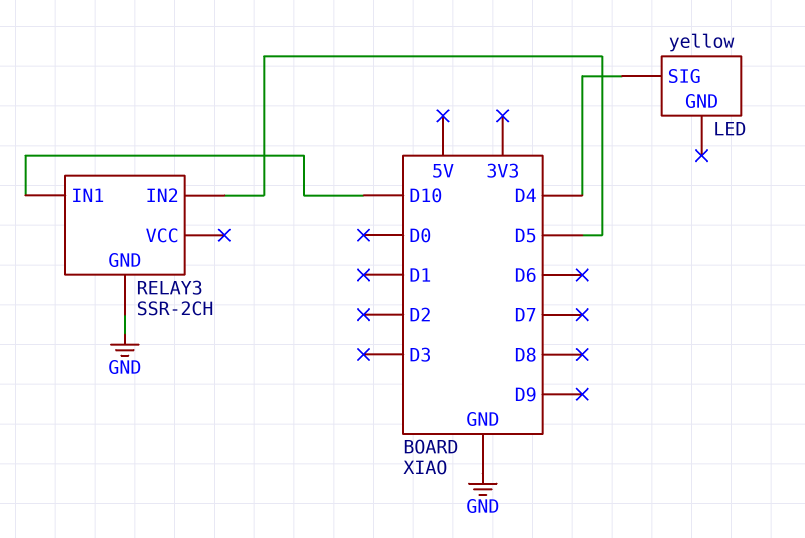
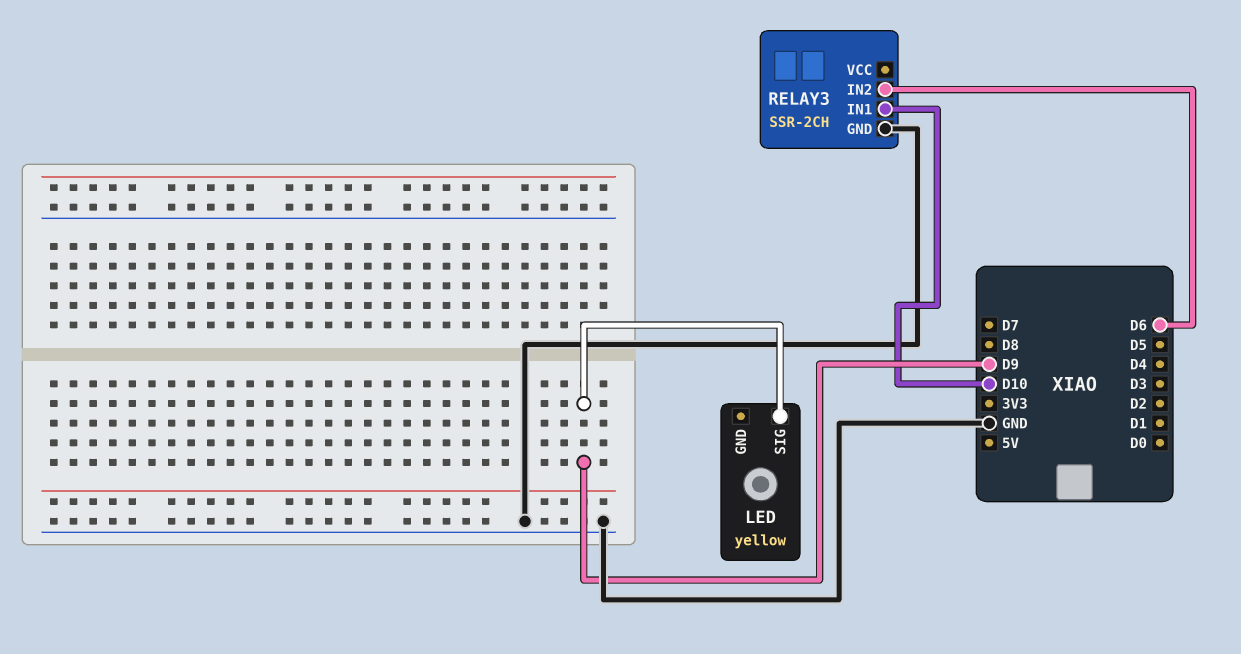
LED pin SIG: D4 -> D9
RELAY3 pin IN2: D5 -> D6

